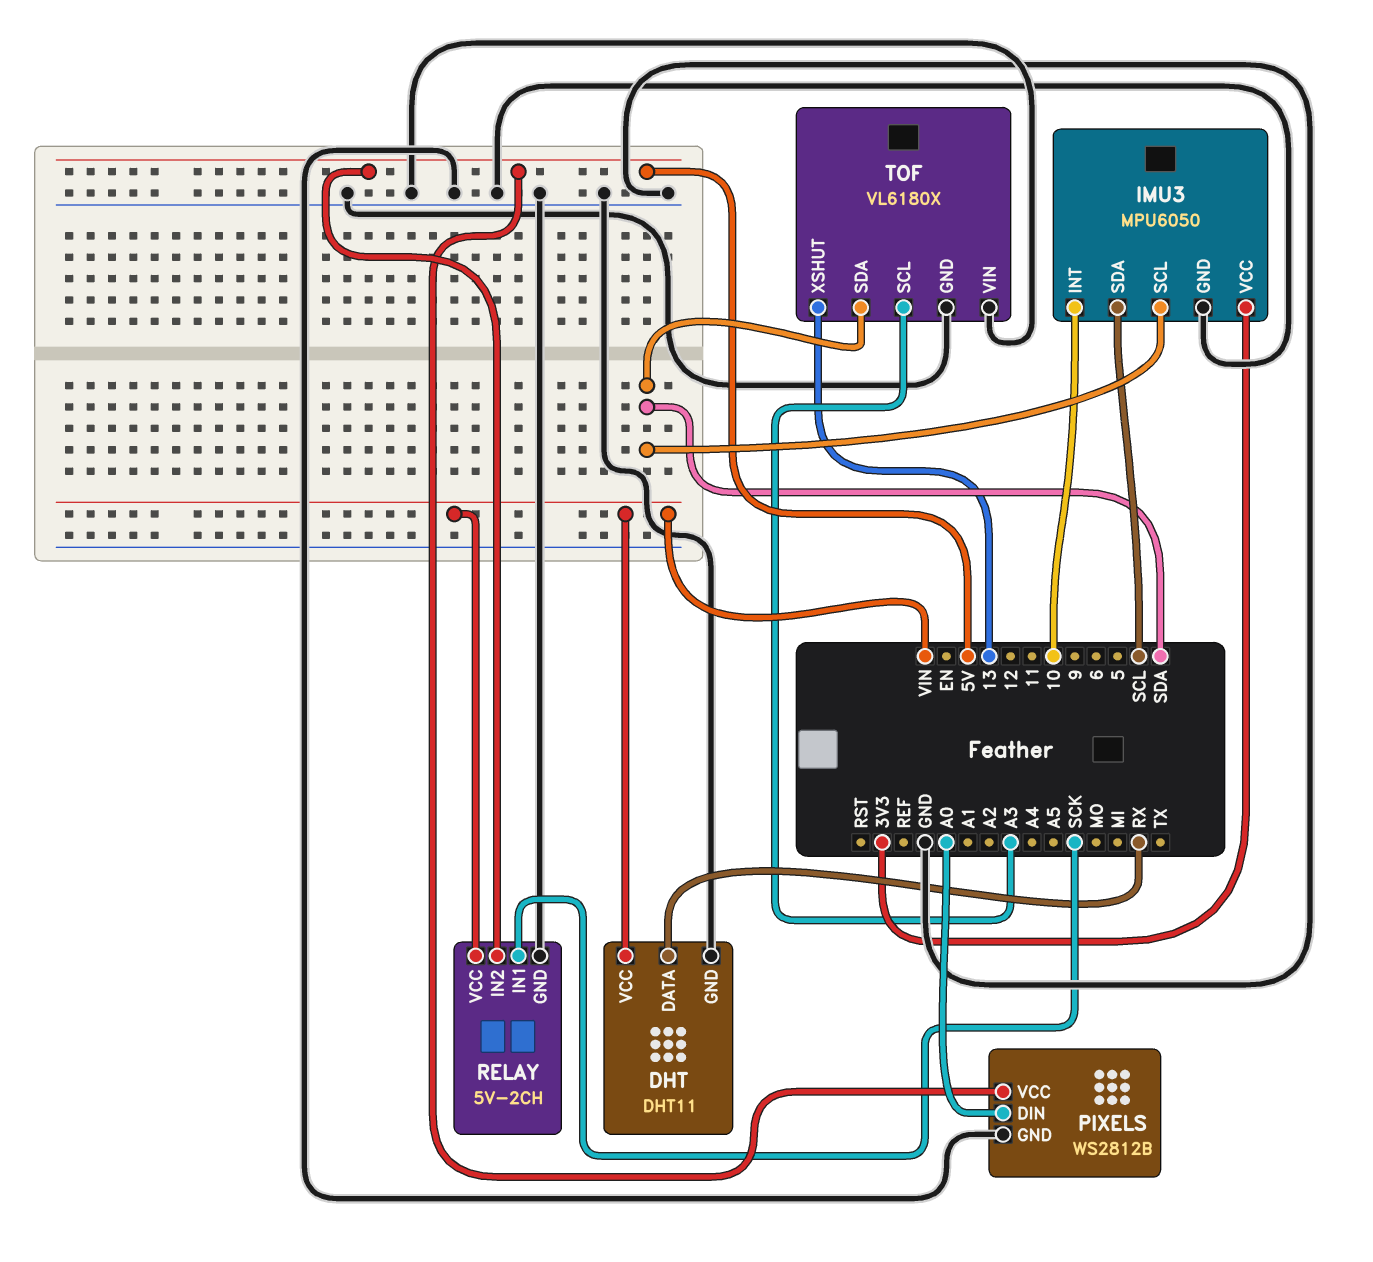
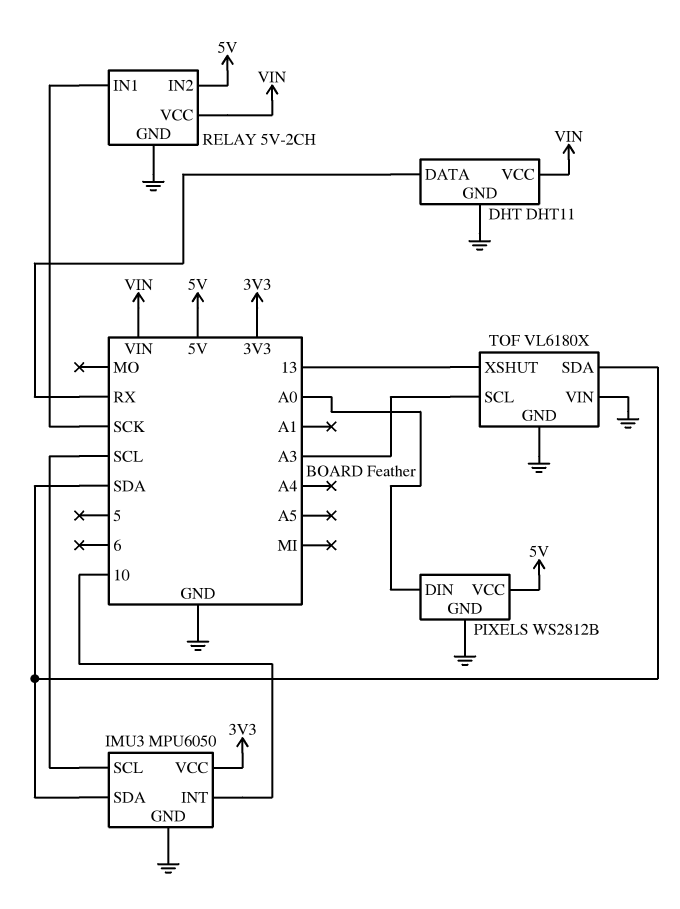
IMU3 pin SCL: SDA -> SCL
IMU3 pin SDA: SCL -> SDA

